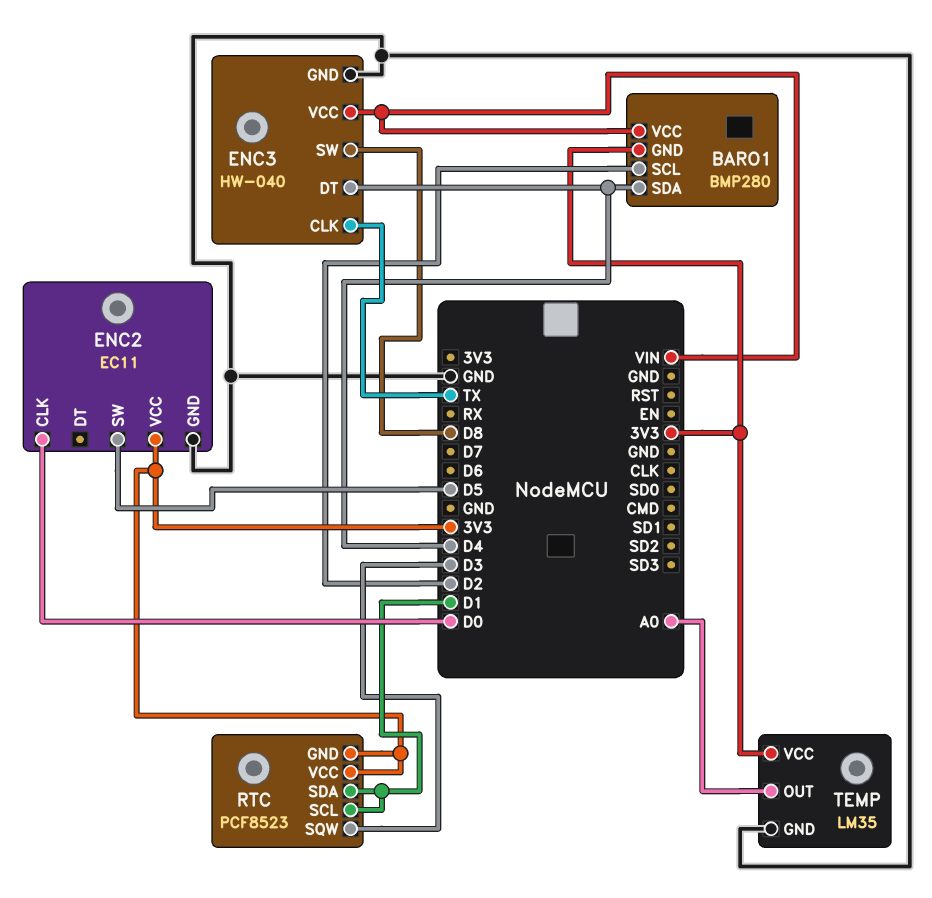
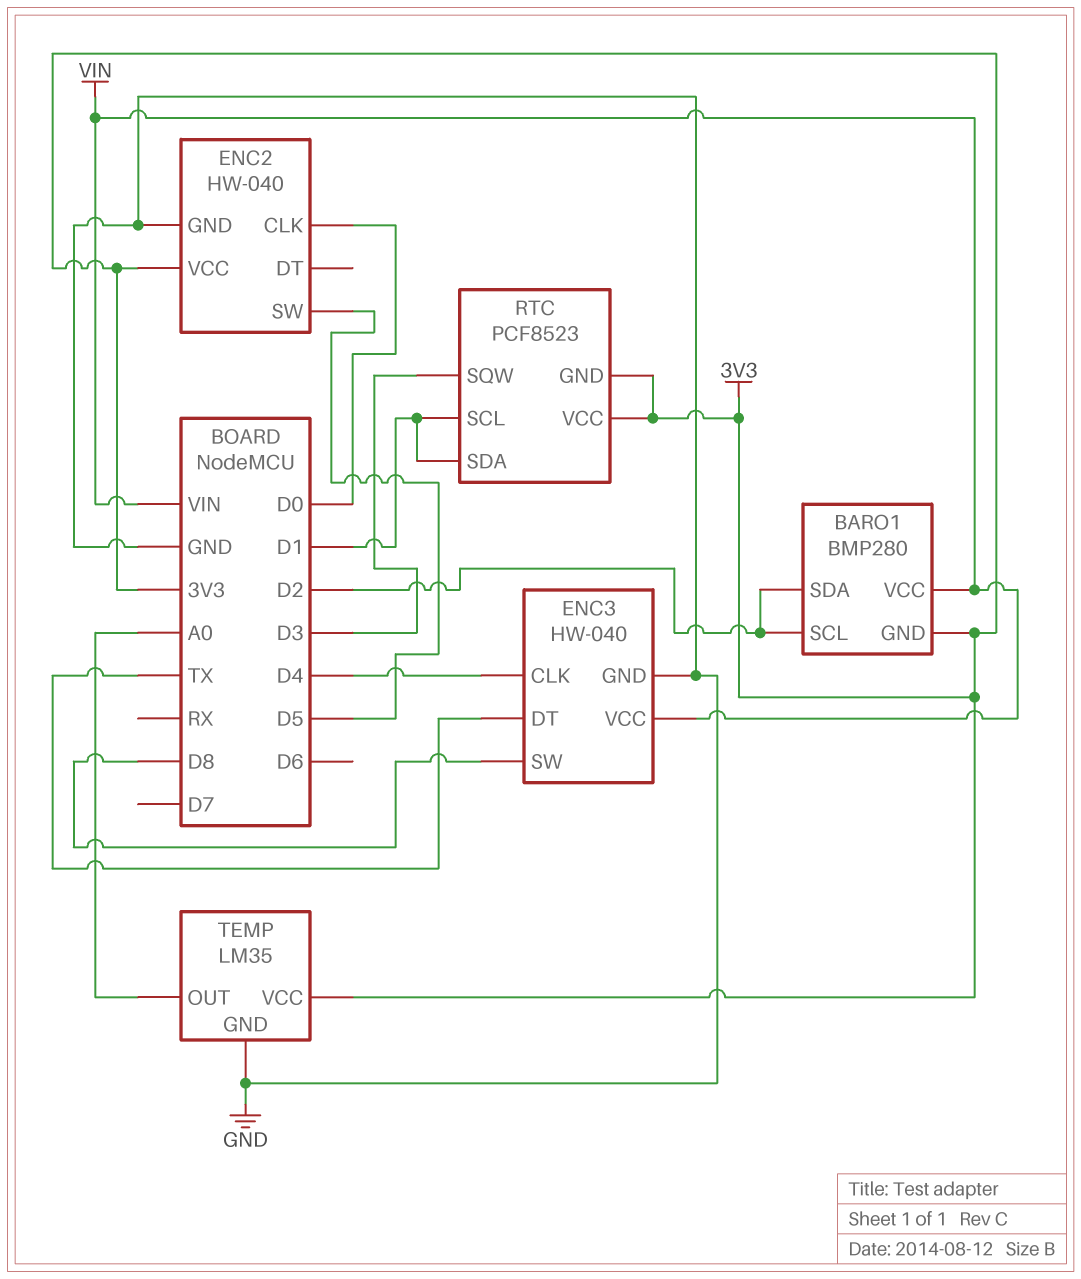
BARO1 pin SDA: D4 -> D2
ENC2: EC11 -> HW-040
ENC3 pin CLK: TX -> D4
ENC3 pin DT: D4 -> TX

